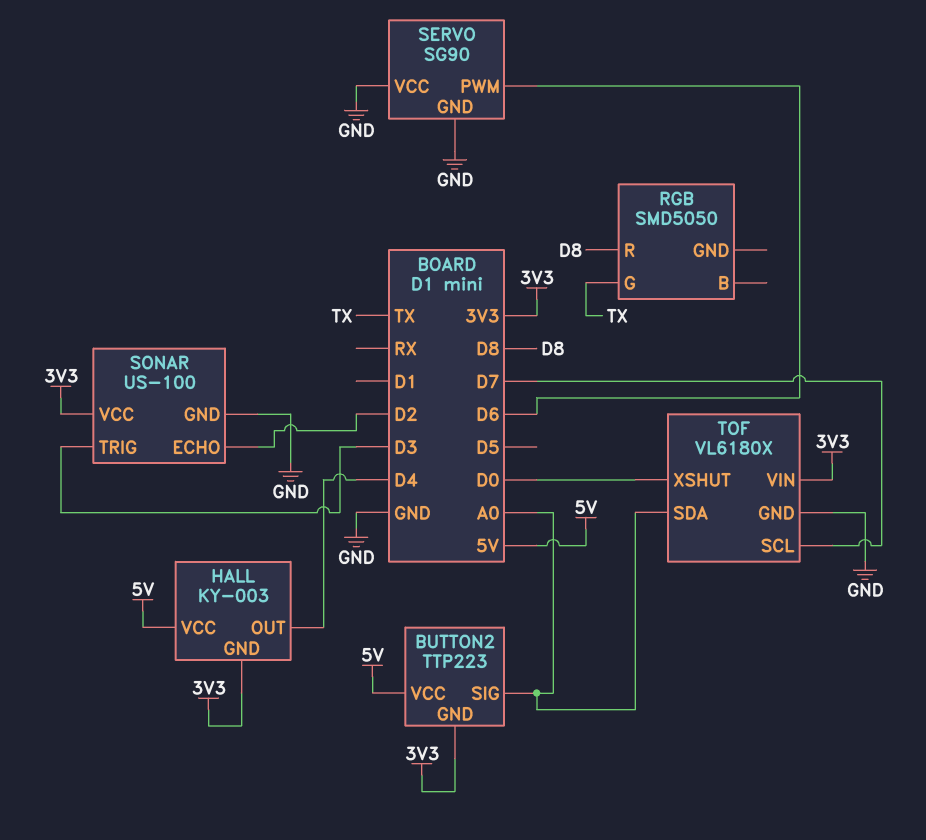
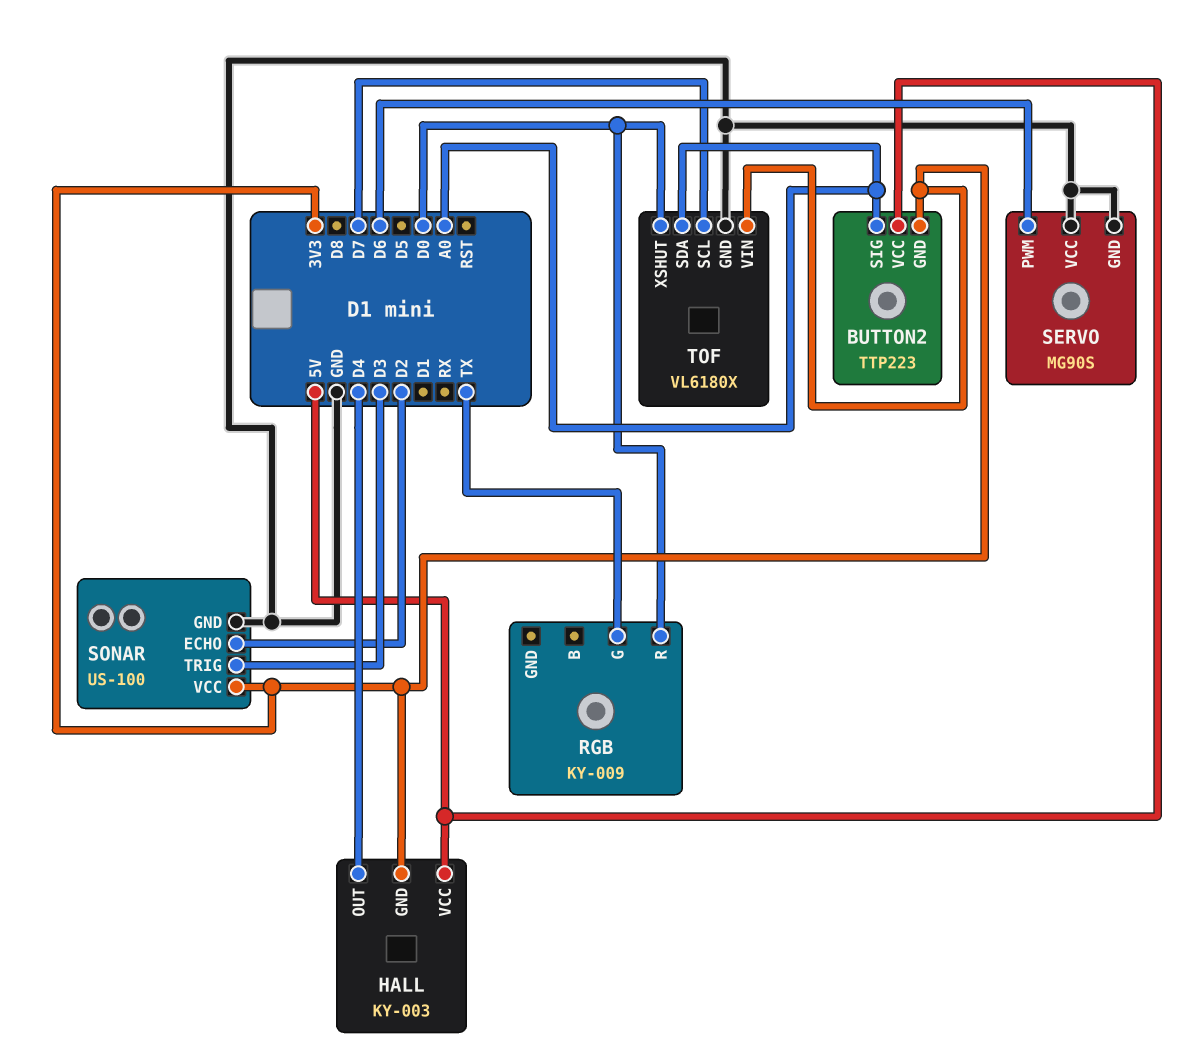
RGB: SMD5050 -> KY-009
RGB pin R: D8 -> D0
SERVO: SG90 -> MG90S

